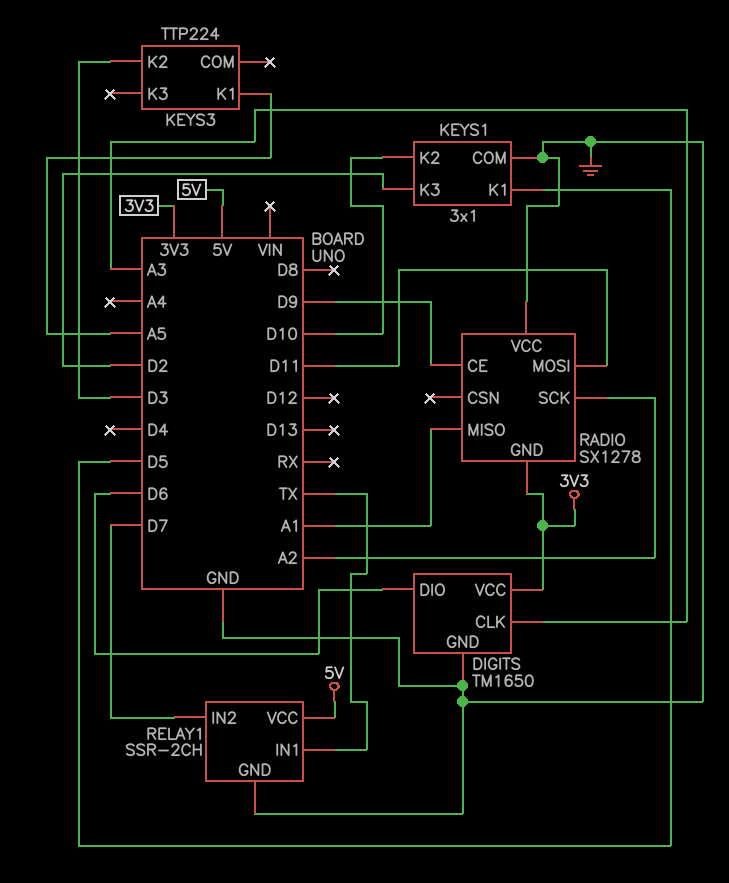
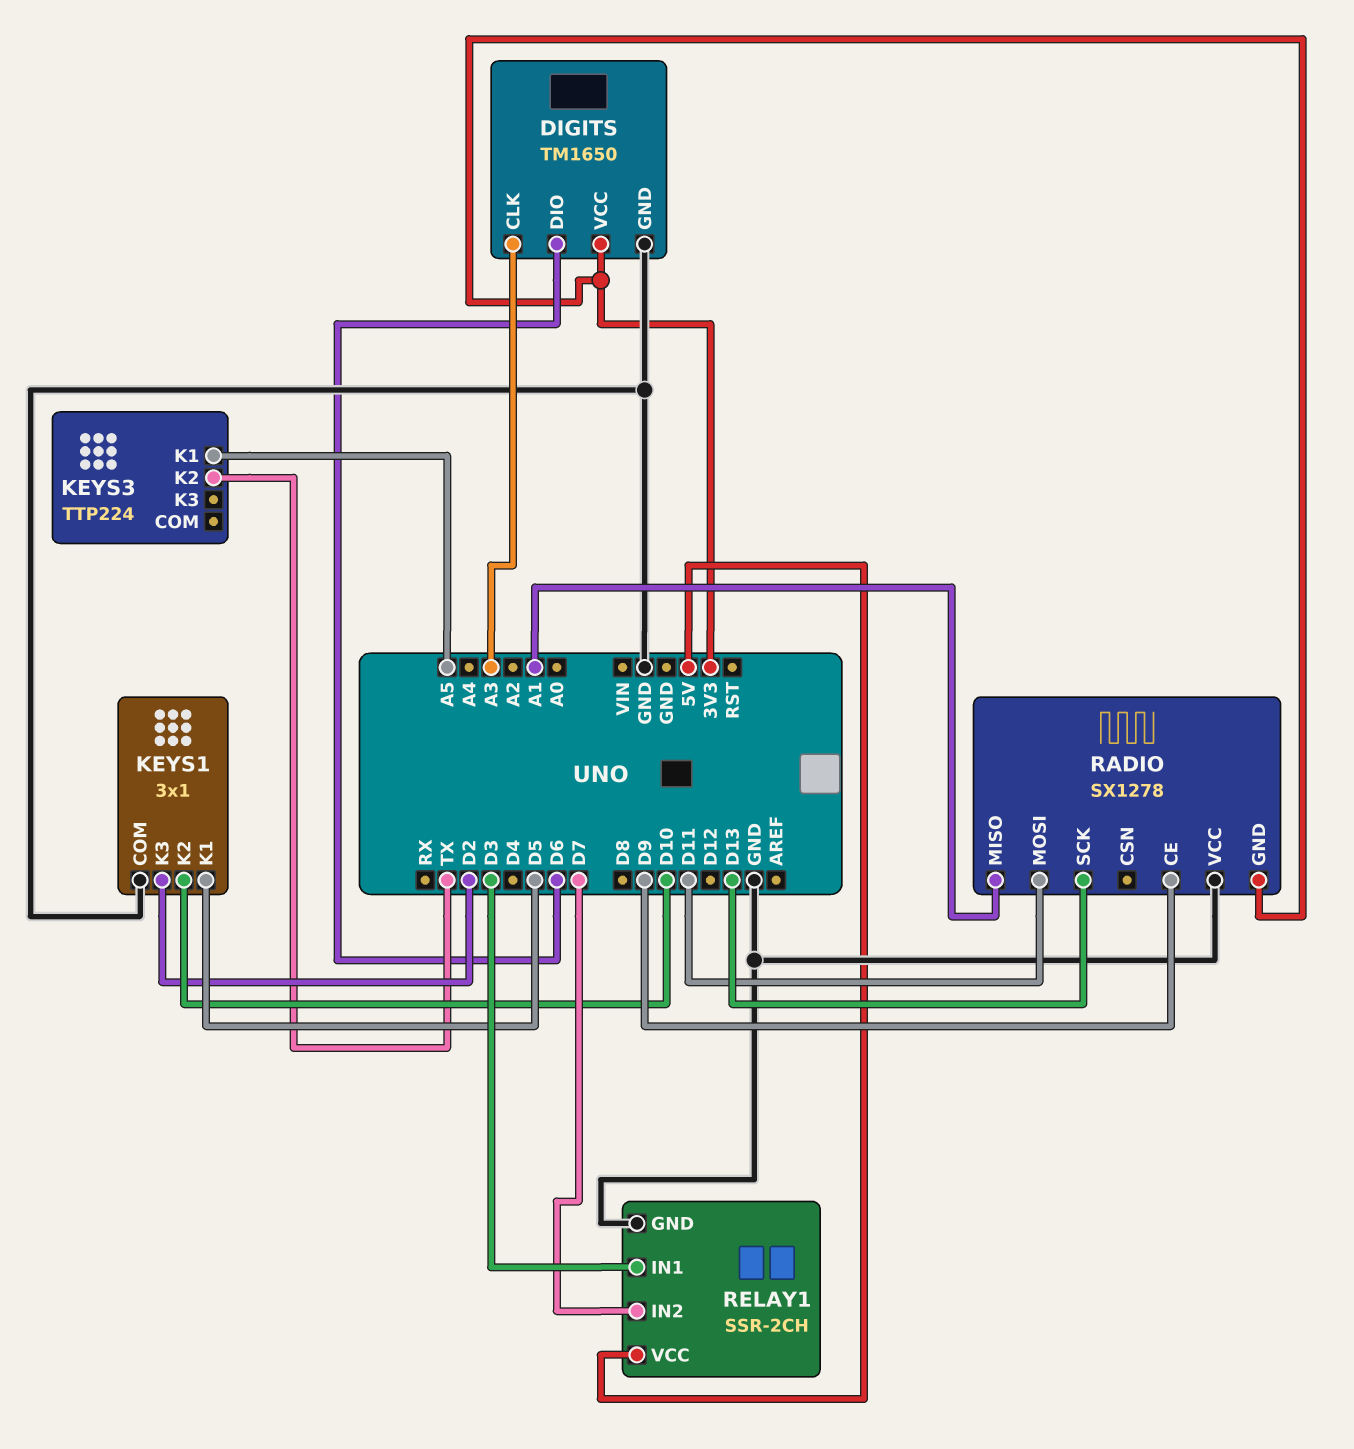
KEYS3 pin K2: D3 -> TX
RADIO pin SCK: A2 -> D13
RELAY1 pin IN1: TX -> D3

